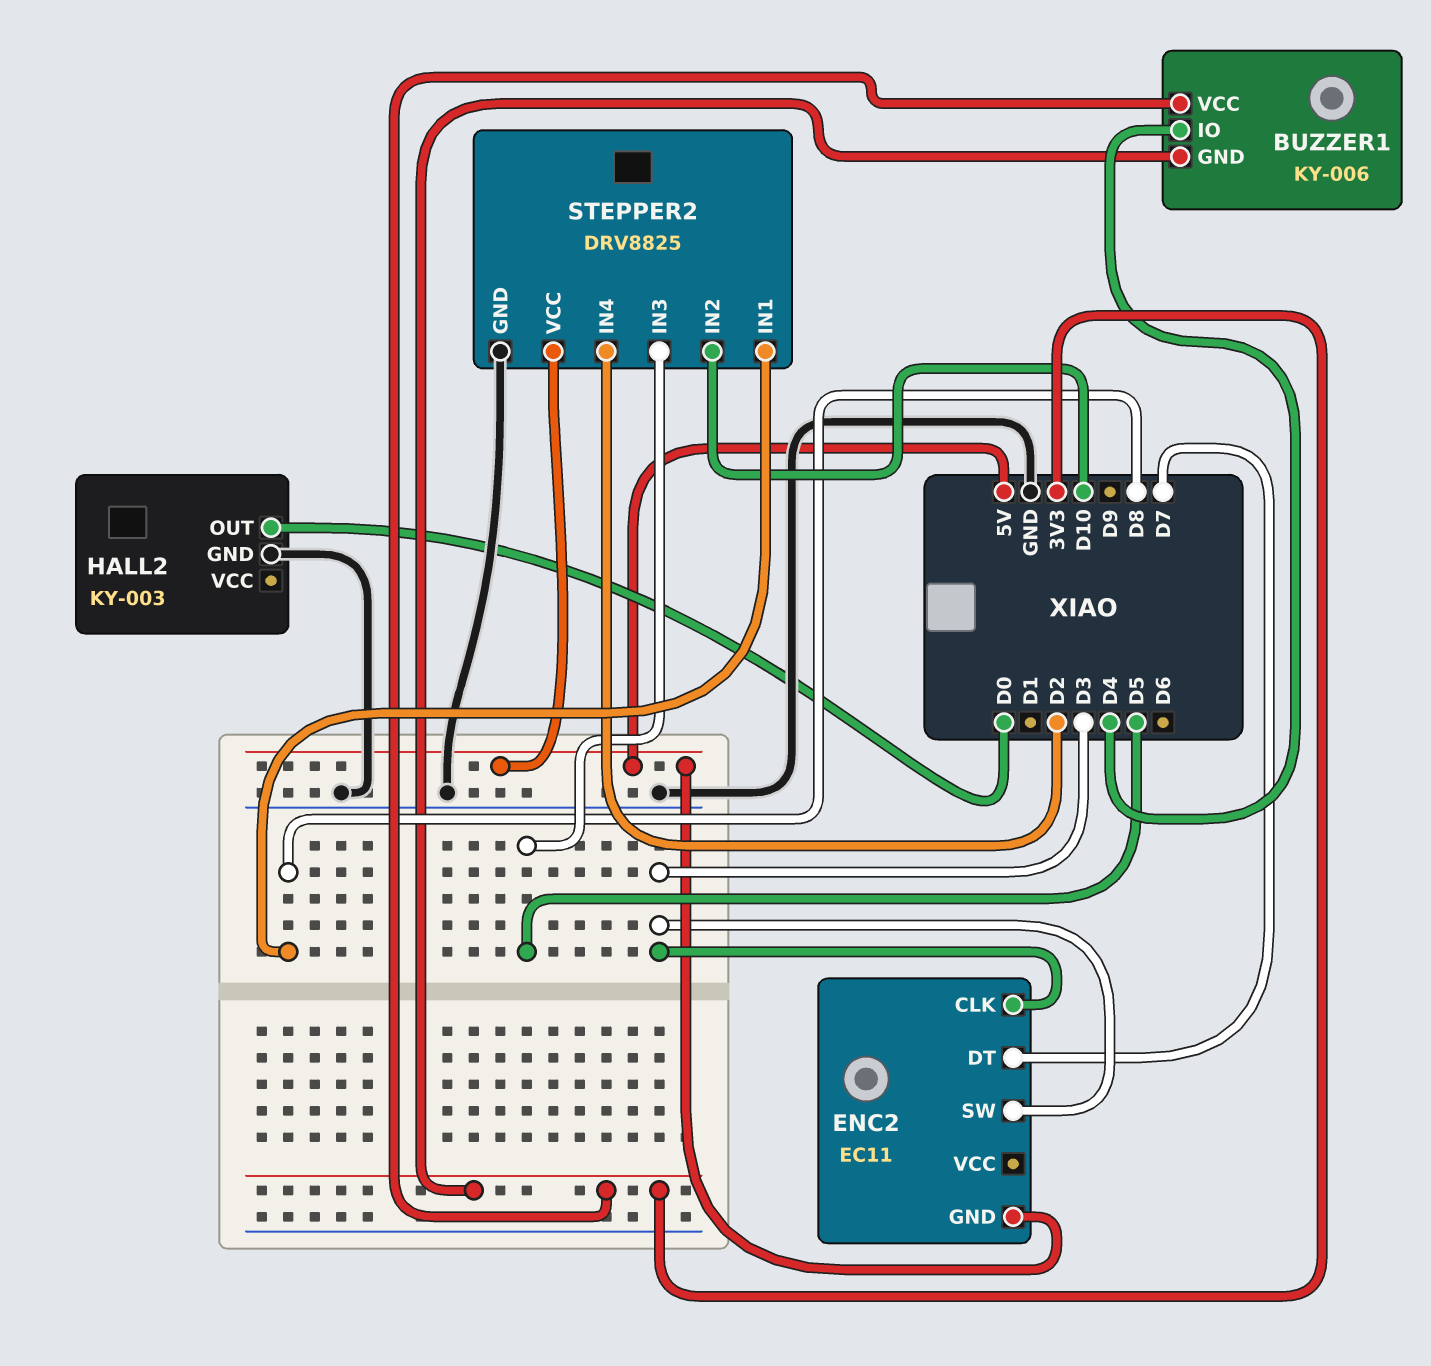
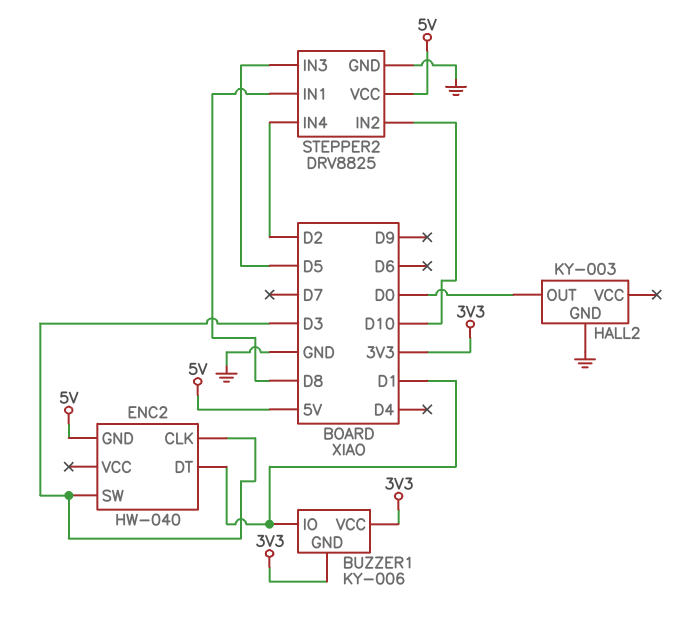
BUZZER1 pin IO: D4 -> D1
ENC2: EC11 -> HW-040
ENC2 pin DT: D7 -> D1

